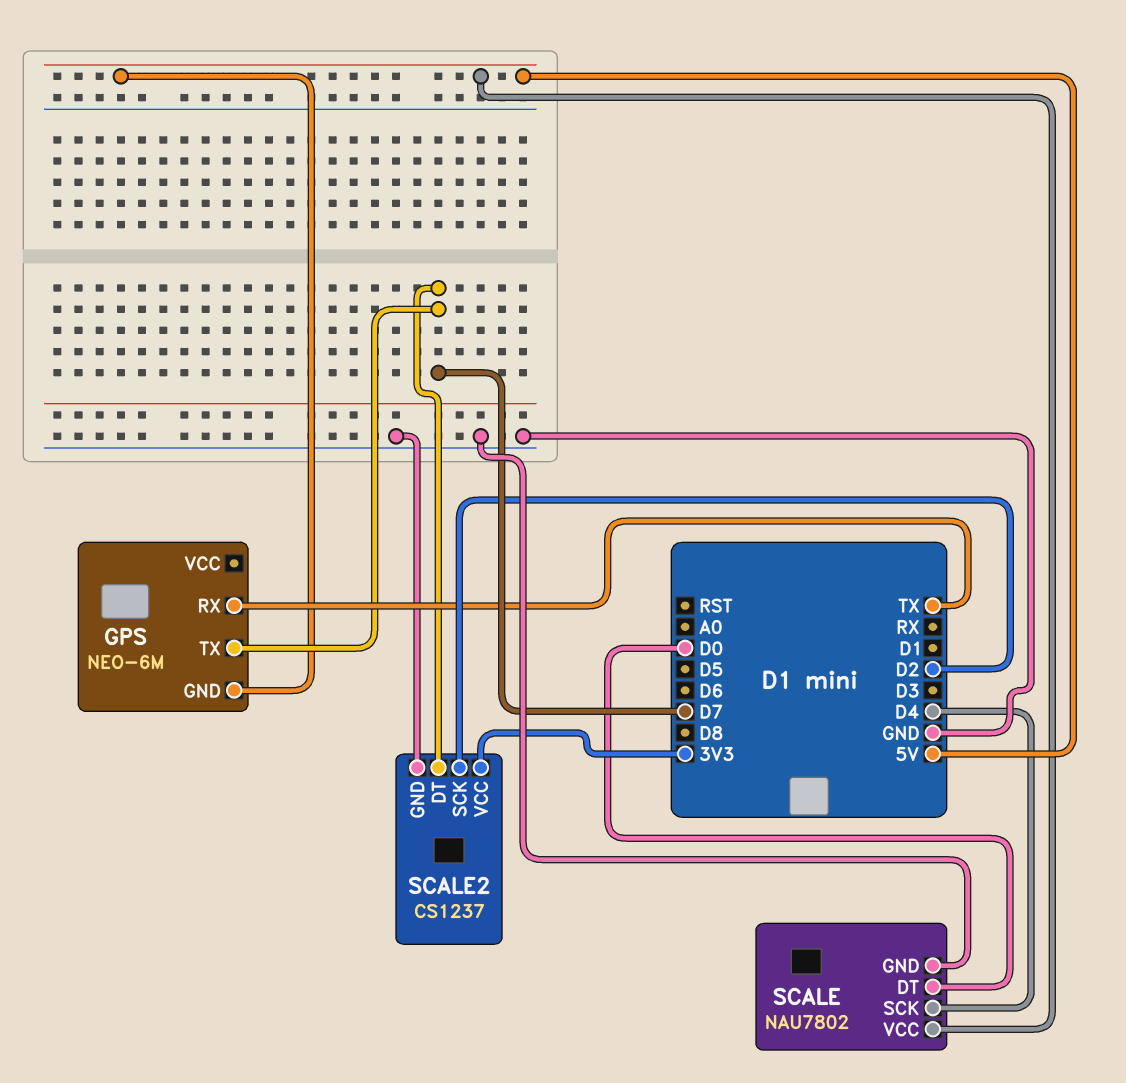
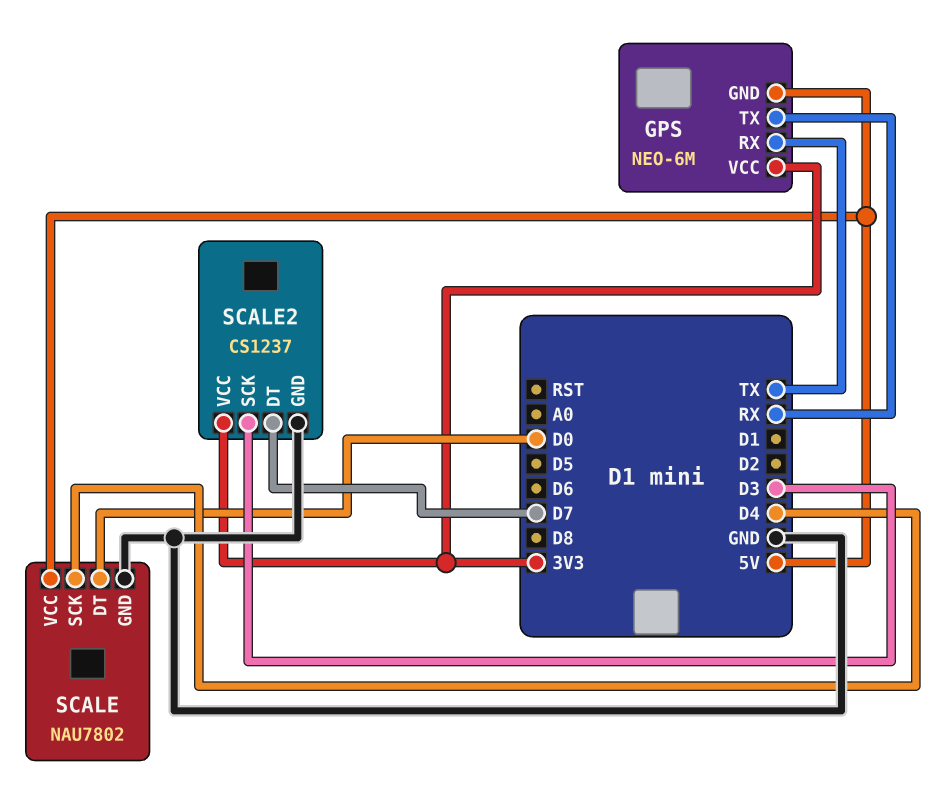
GPS pin TX: D7 -> RX
GPS pin VCC: none -> 3V3
SCALE2 pin SCK: D2 -> D3

